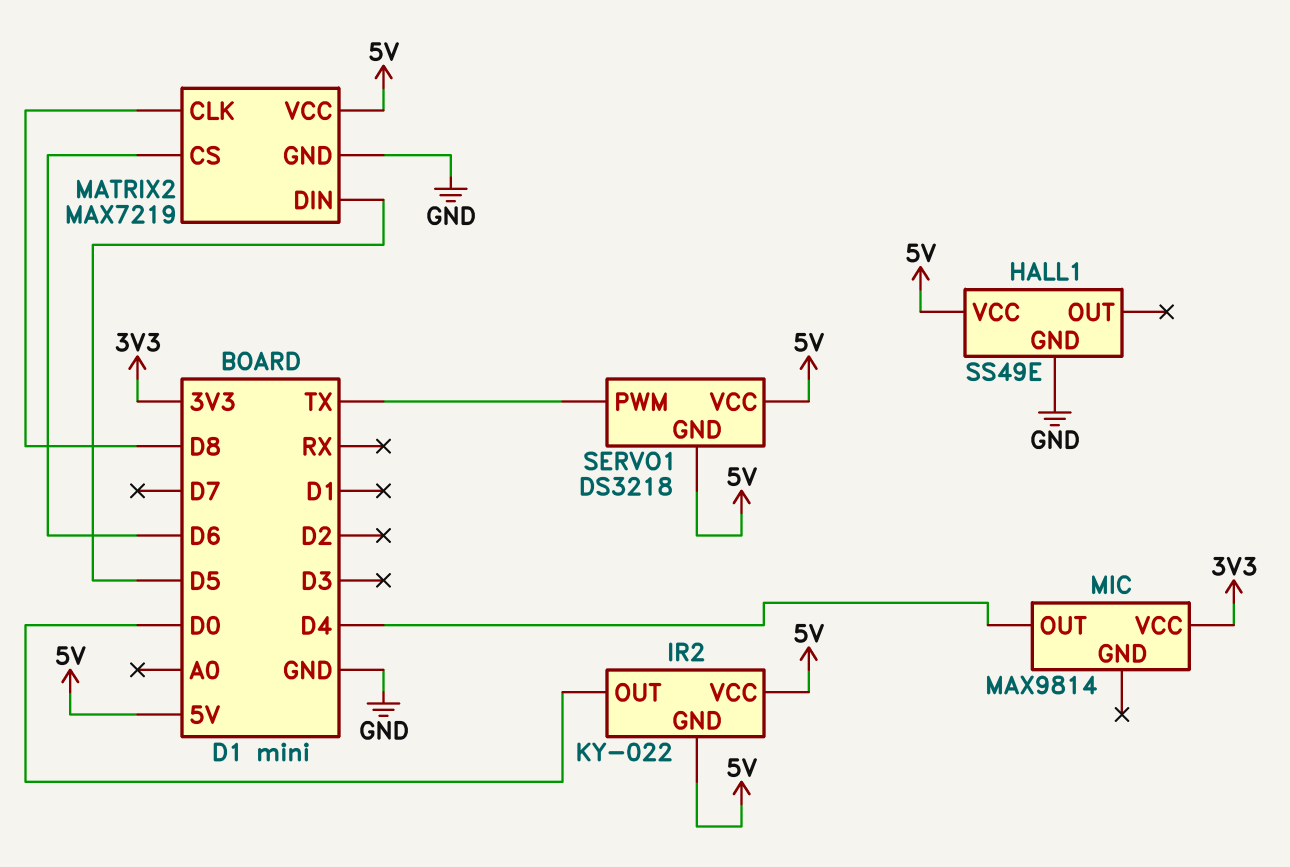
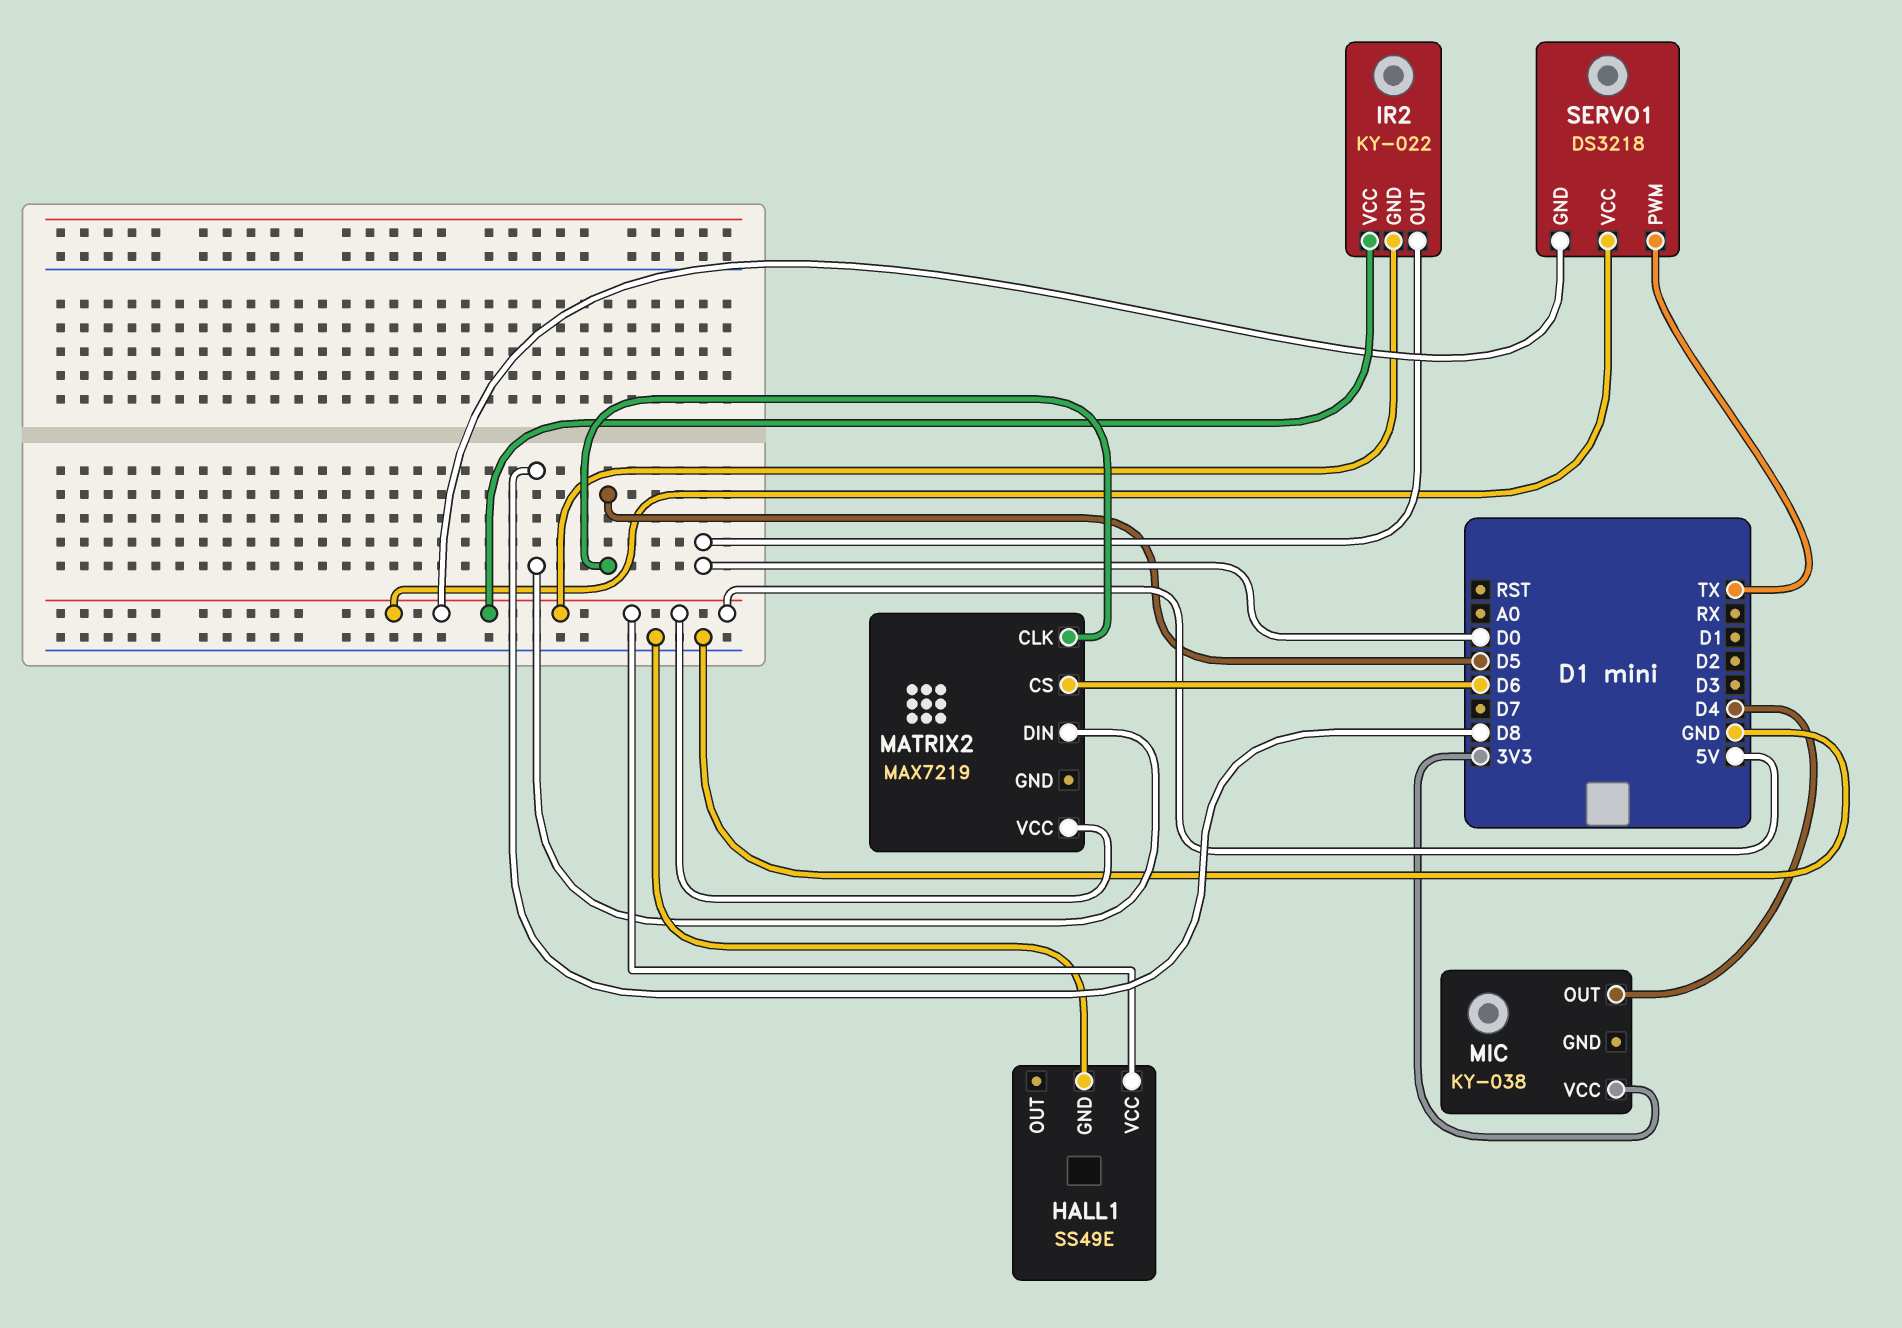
MATRIX2 pin CLK: D8 -> D5
MATRIX2 pin DIN: D5 -> D8
MATRIX2 pin GND: GND -> none
MIC: MAX9814 -> KY-038

